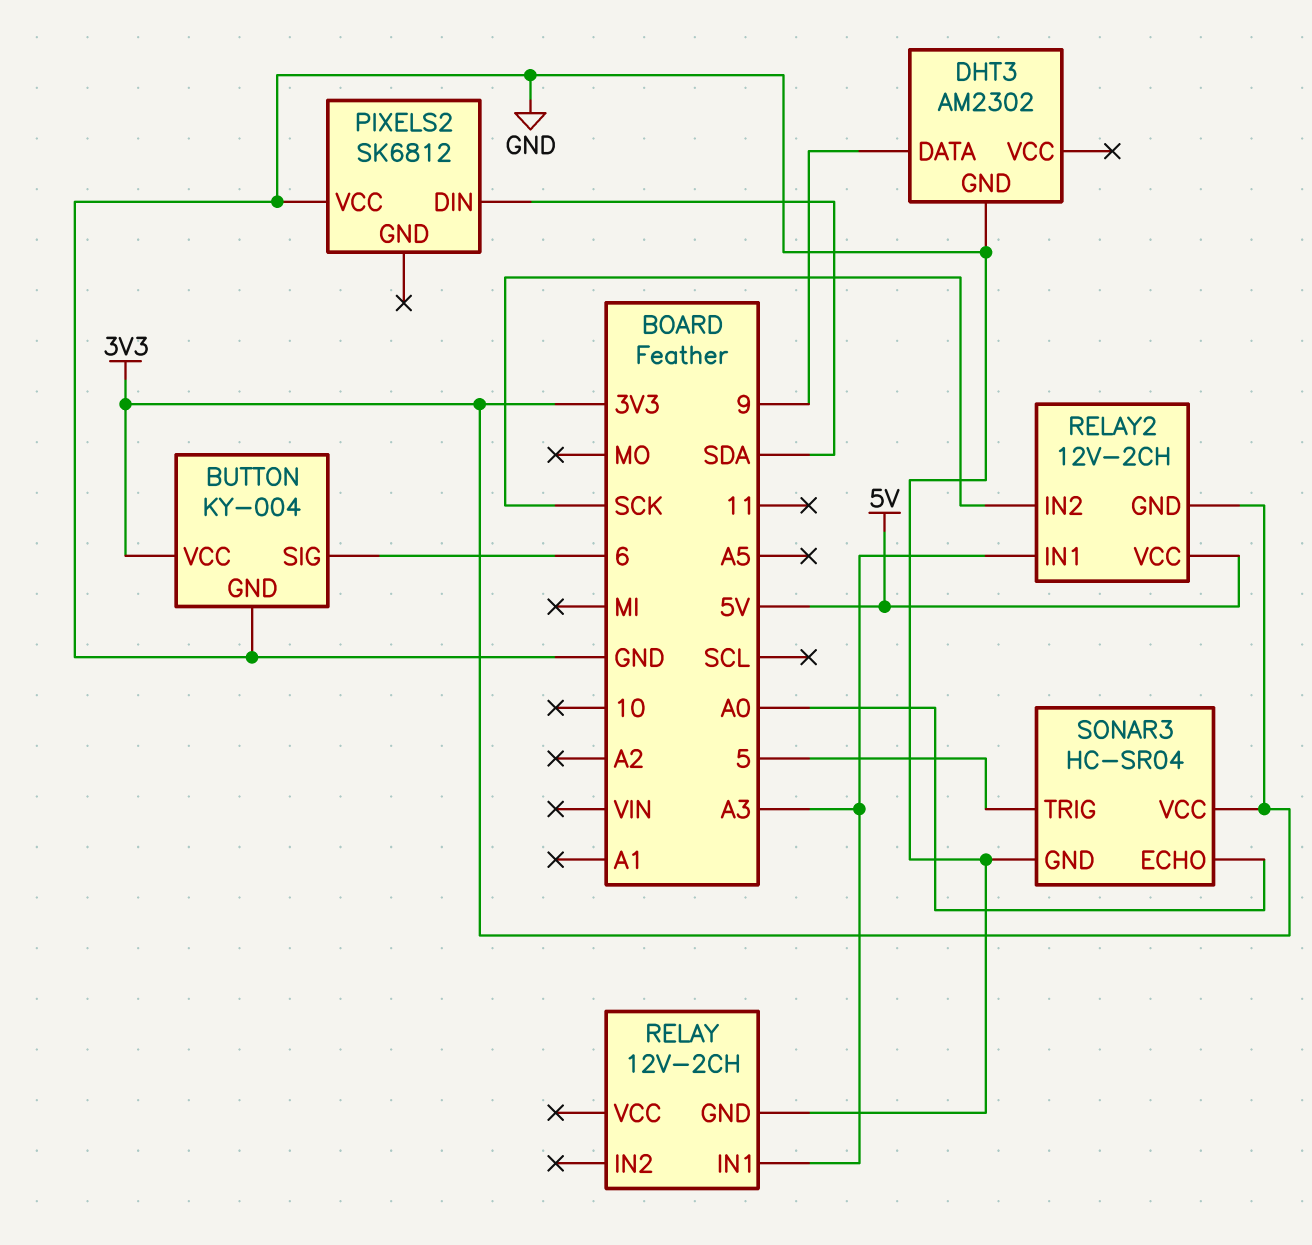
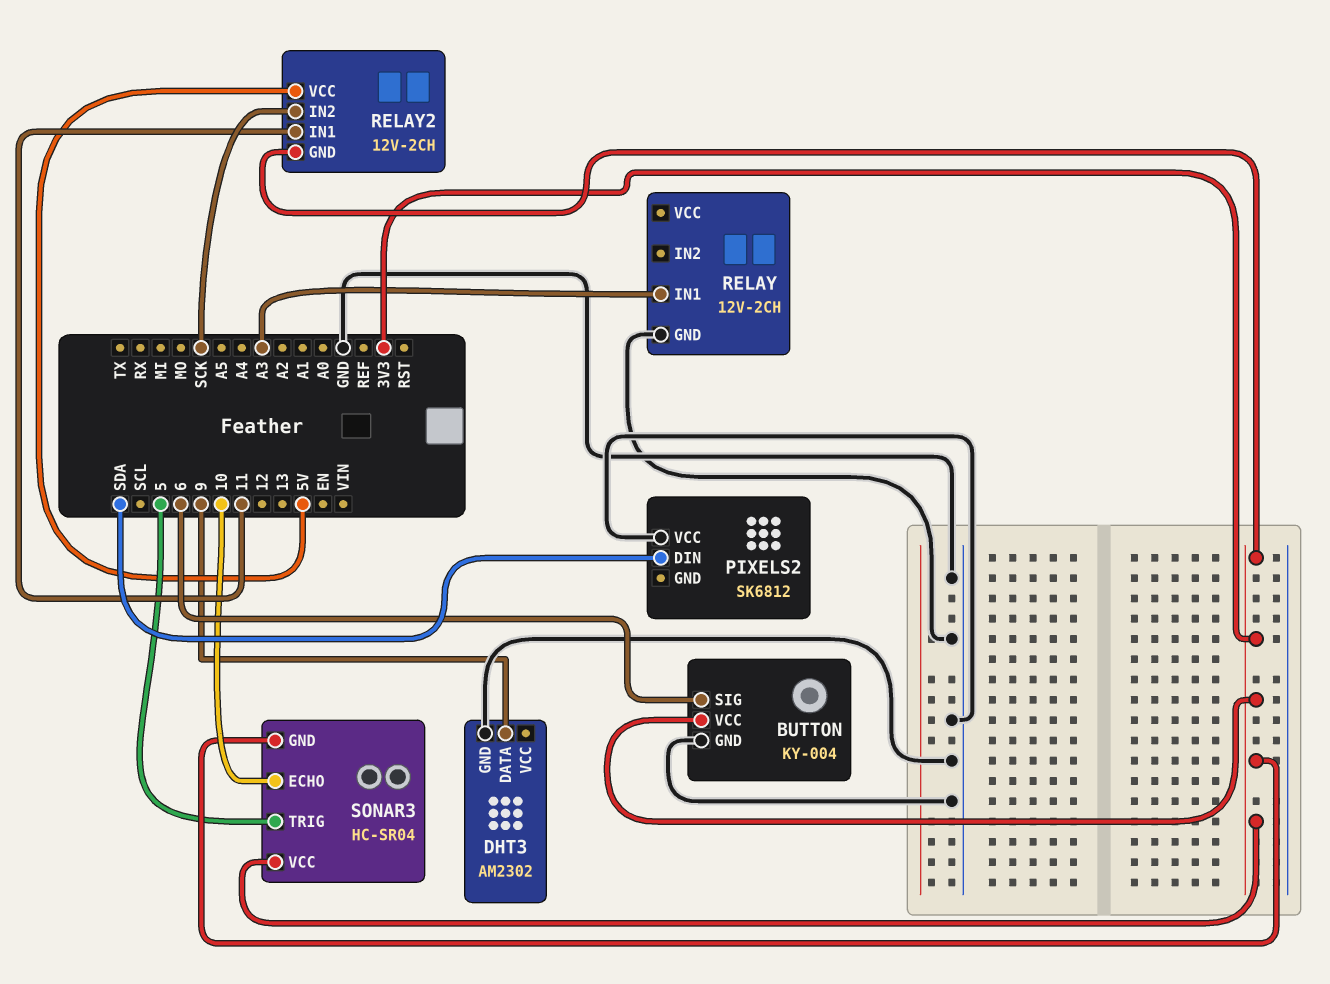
RELAY2 pin IN1: A3 -> 11
SONAR3 pin ECHO: A0 -> 10
SONAR3 pin GND: GND -> 3V3

